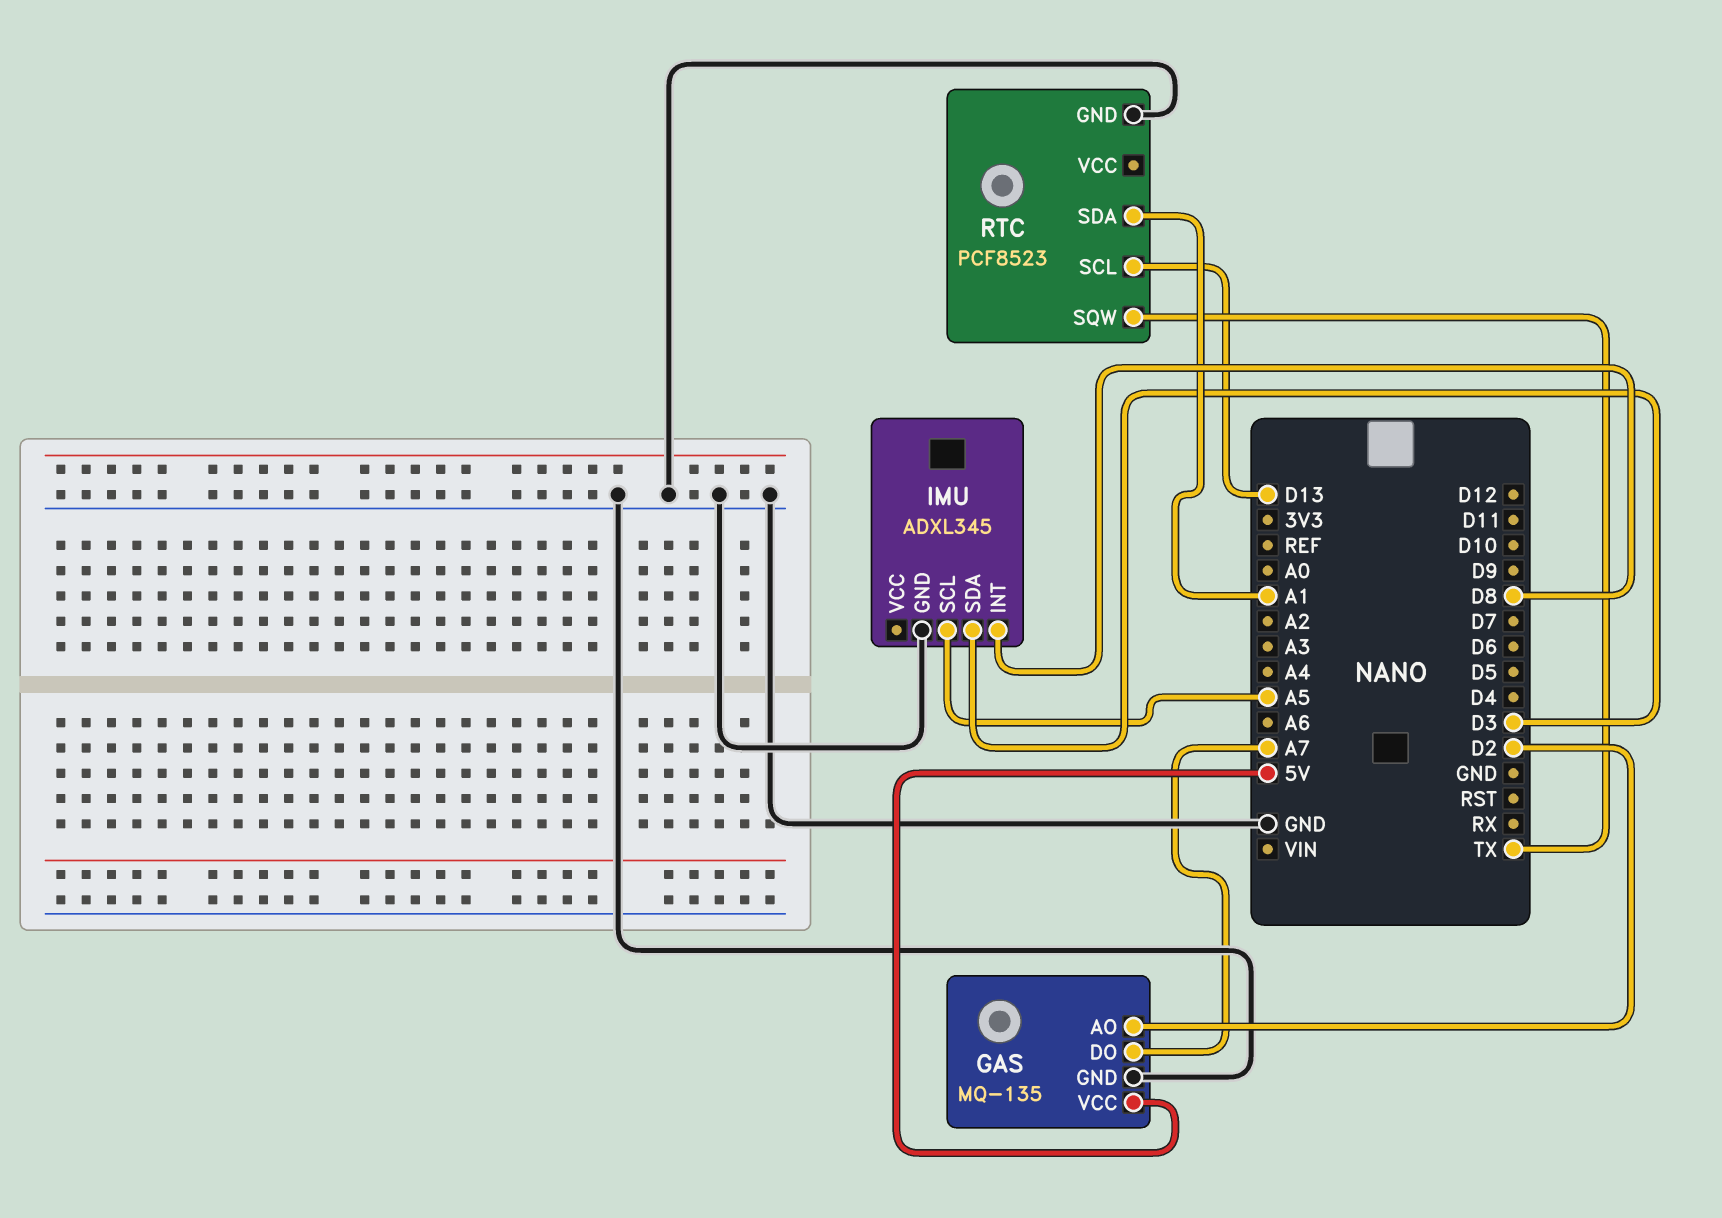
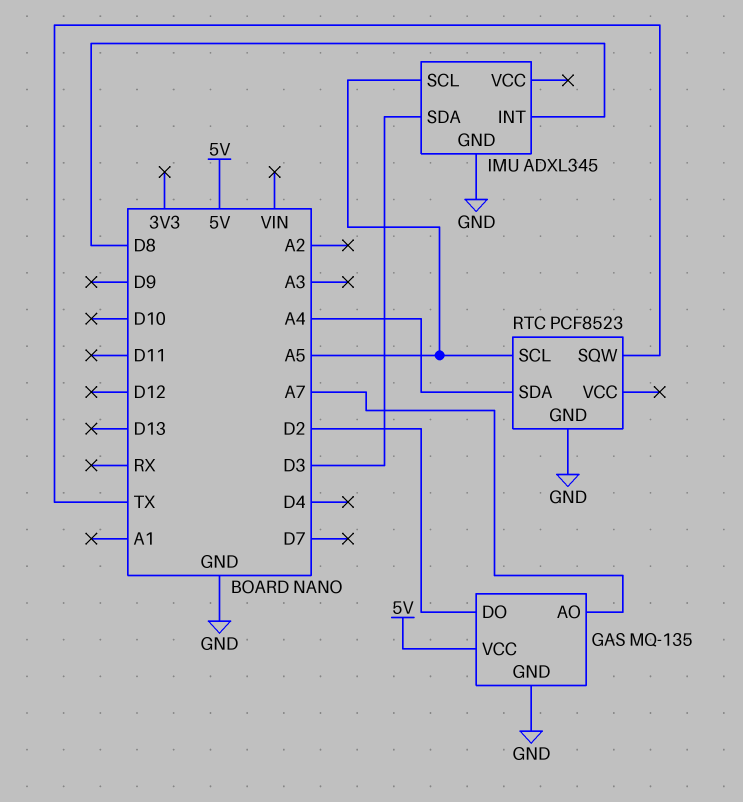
GAS pin AO: D2 -> A7
GAS pin DO: A7 -> D2
RTC pin SCL: D13 -> A5
RTC pin SDA: A1 -> A4

